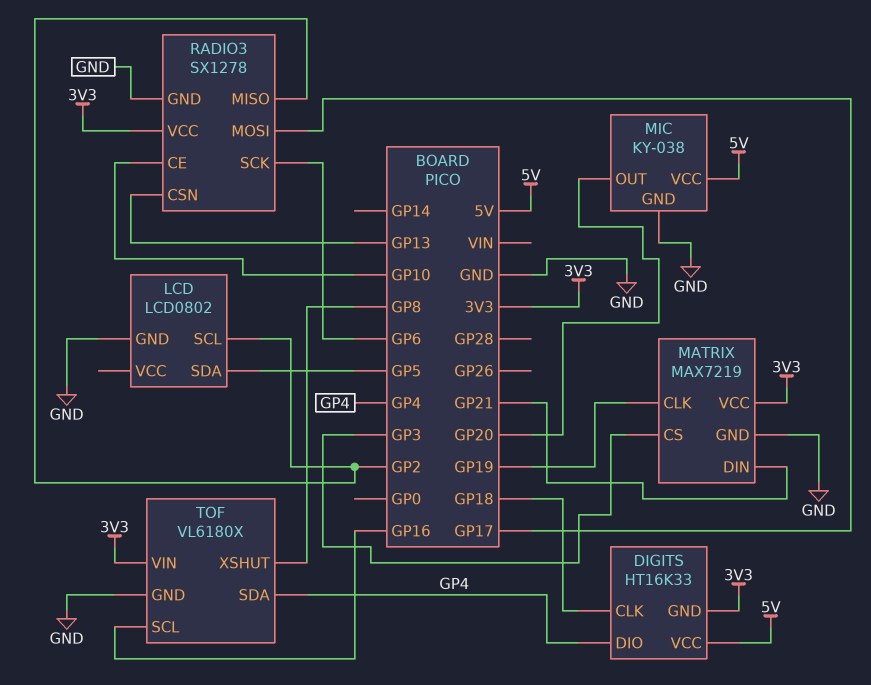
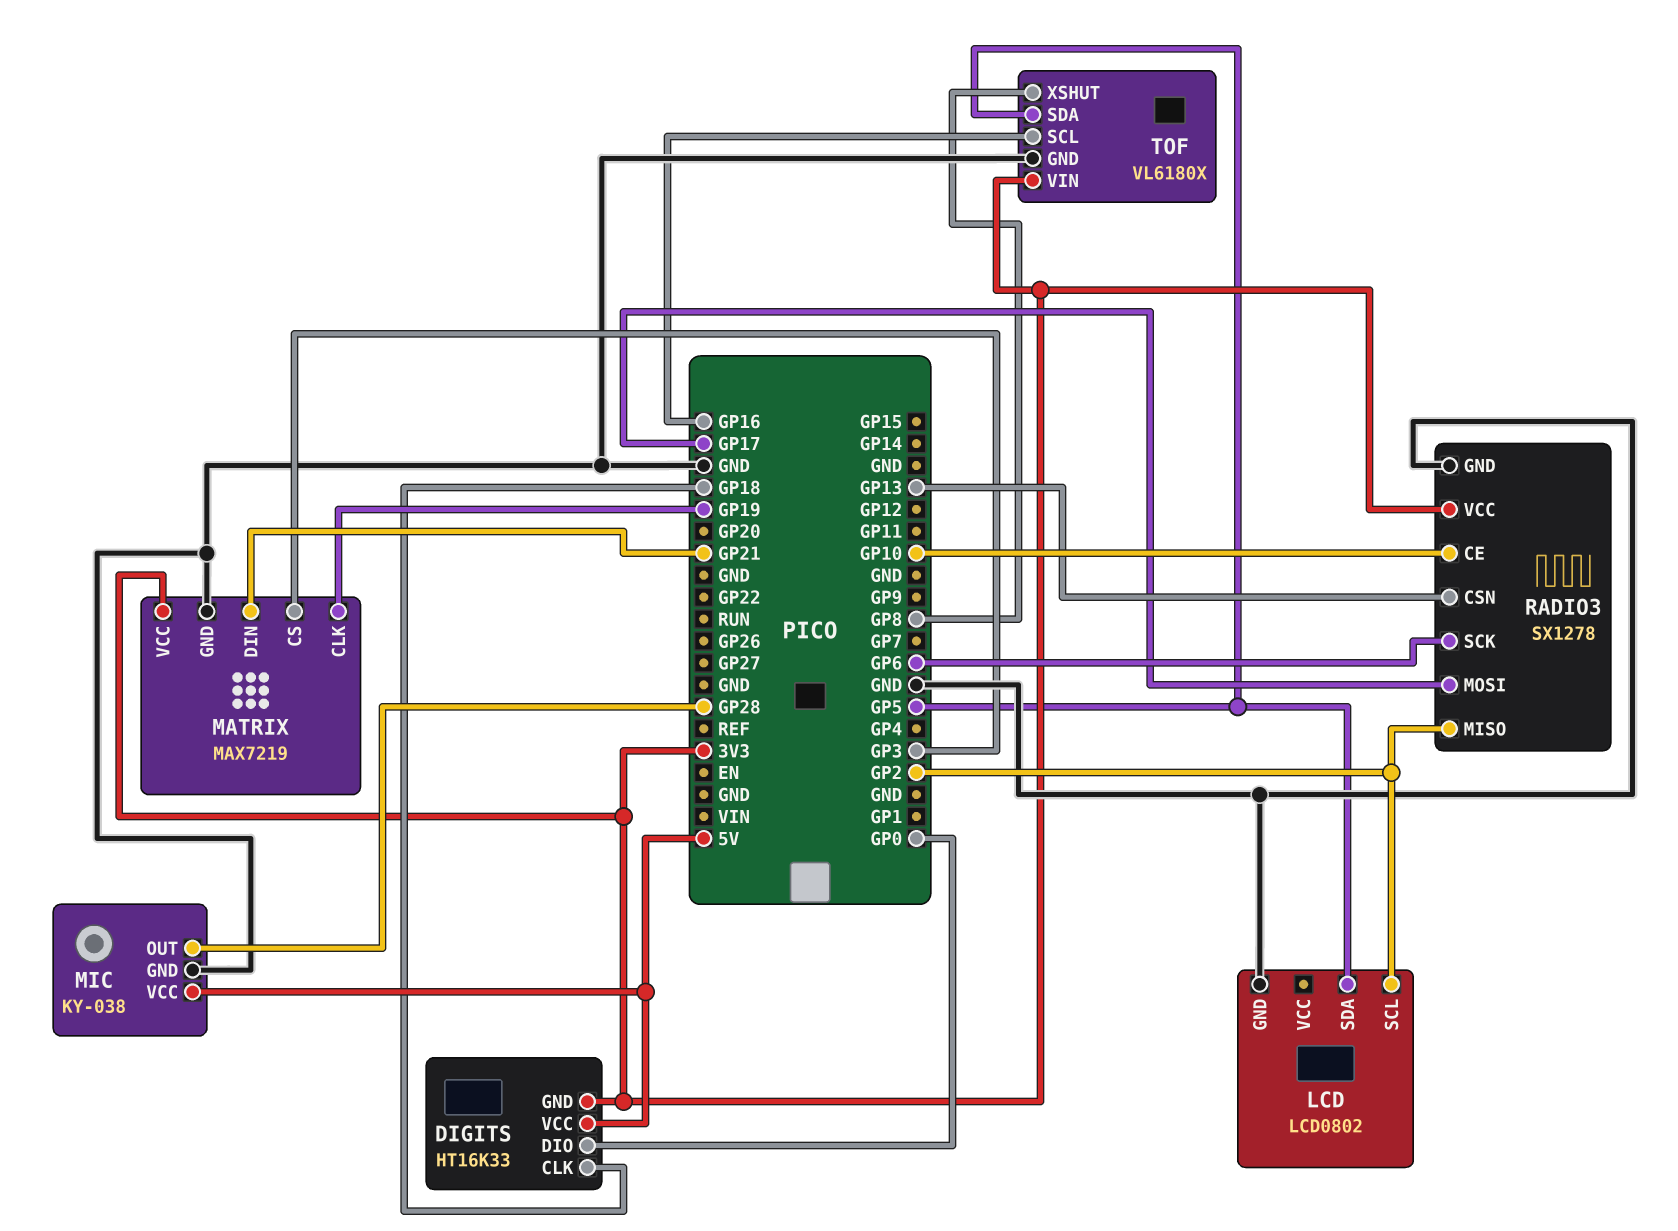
DIGITS pin DIO: GP4 -> GP0
MIC pin OUT: GP20 -> GP28
TOF pin SDA: GP4 -> GP5

